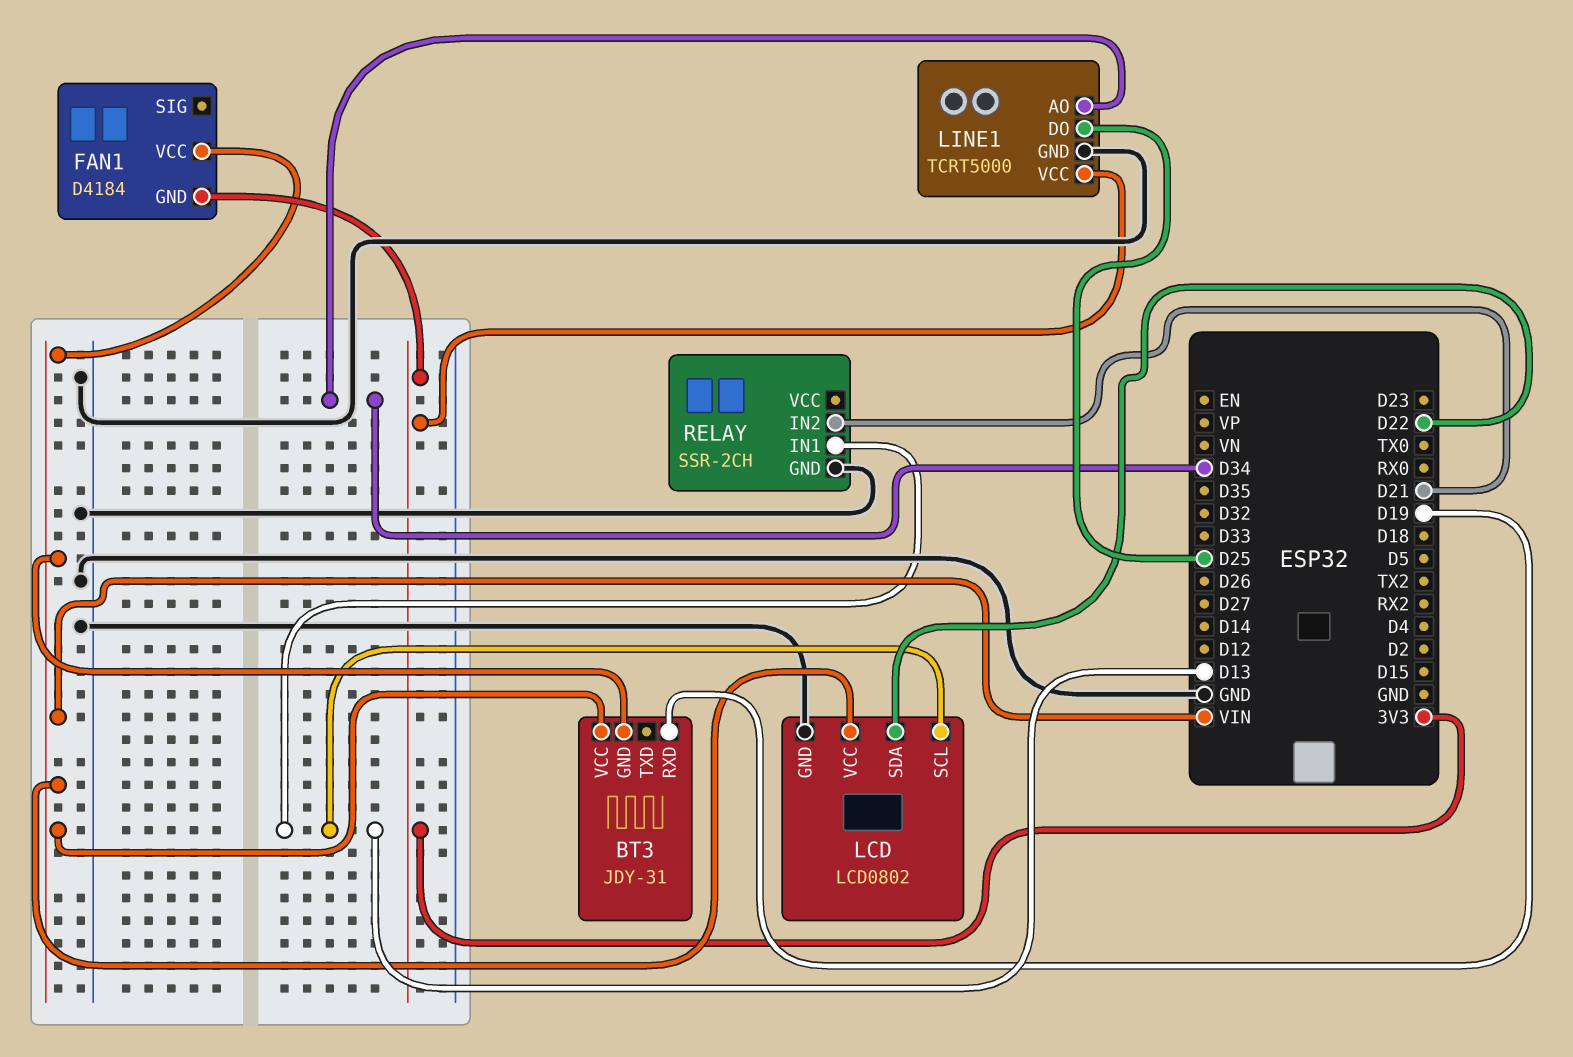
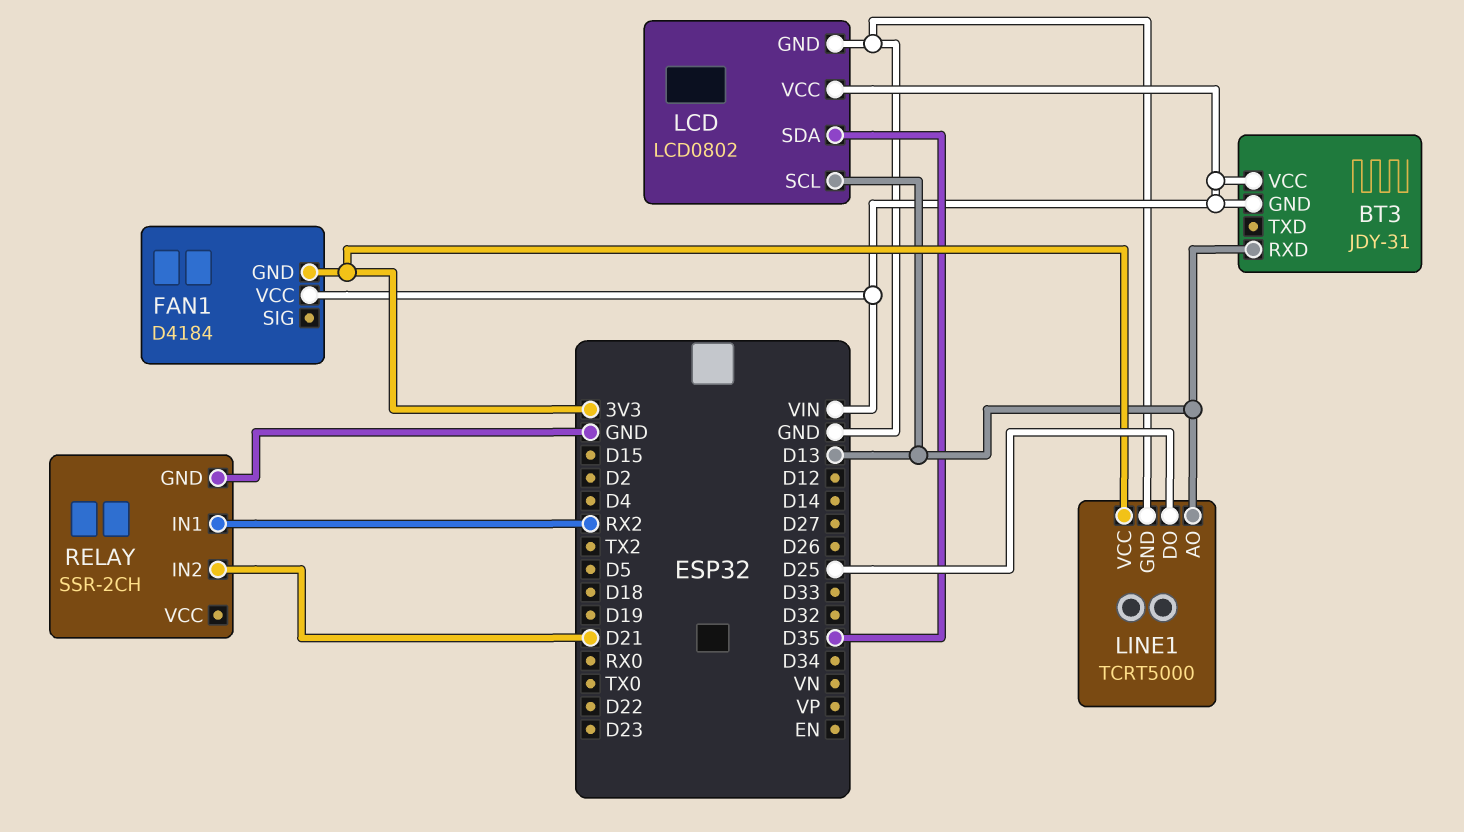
BT3 pin RXD: D19 -> D13
LCD pin SDA: D22 -> D35
LINE1 pin AO: D34 -> D13
RELAY pin IN1: D13 -> RX2

